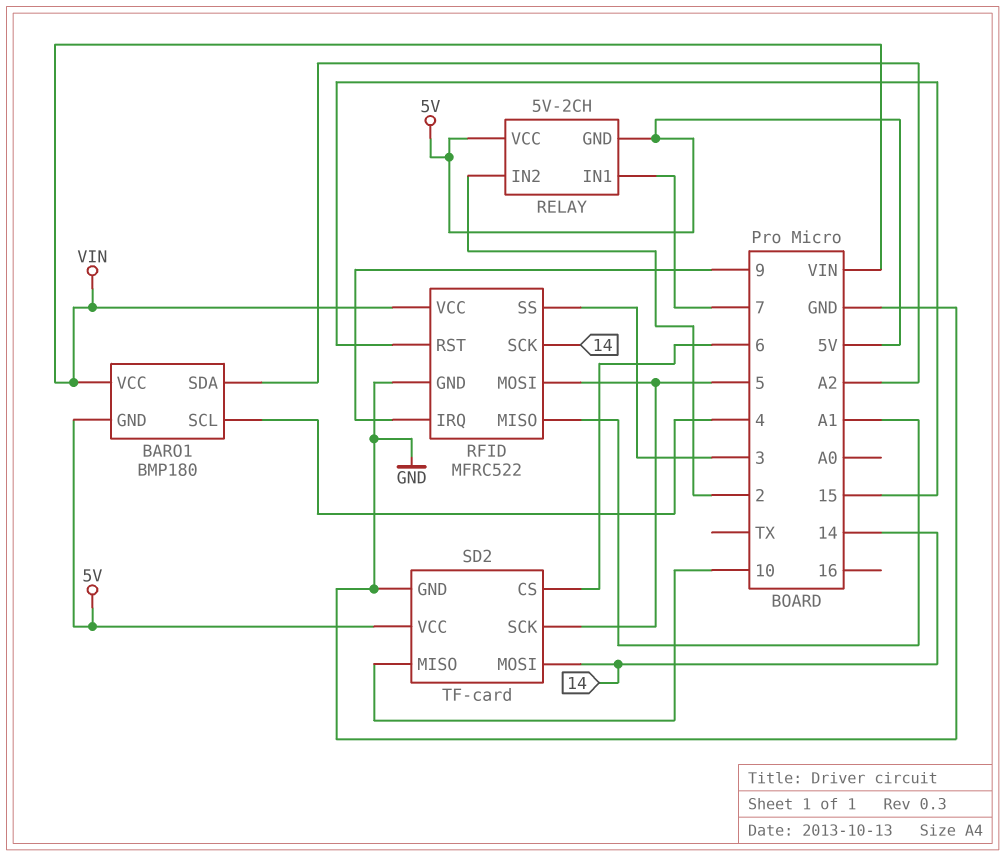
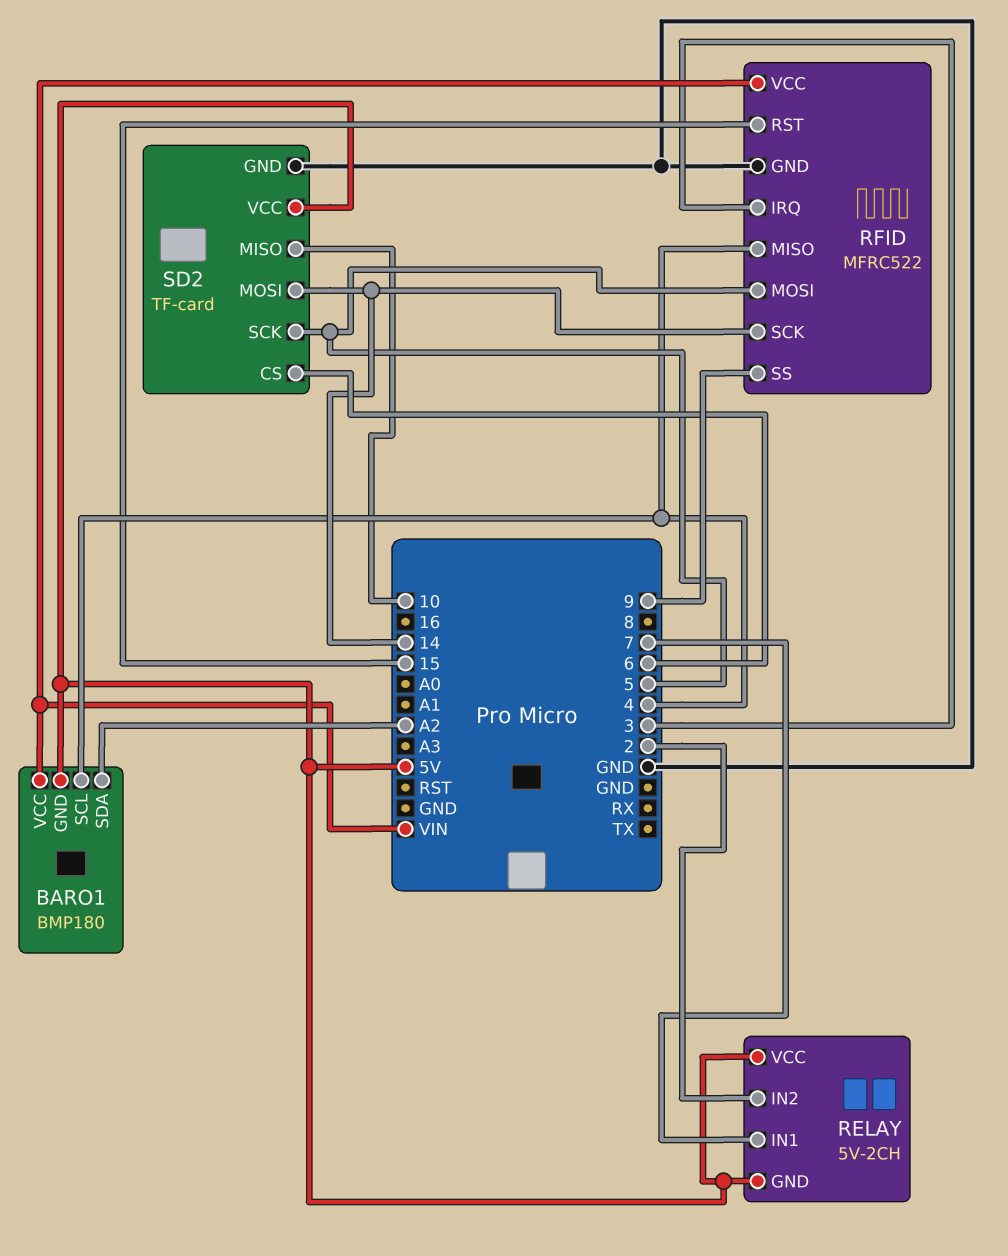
RFID pin IRQ: 9 -> 3
RFID pin MISO: A1 -> 4
RFID pin SS: 3 -> 9

